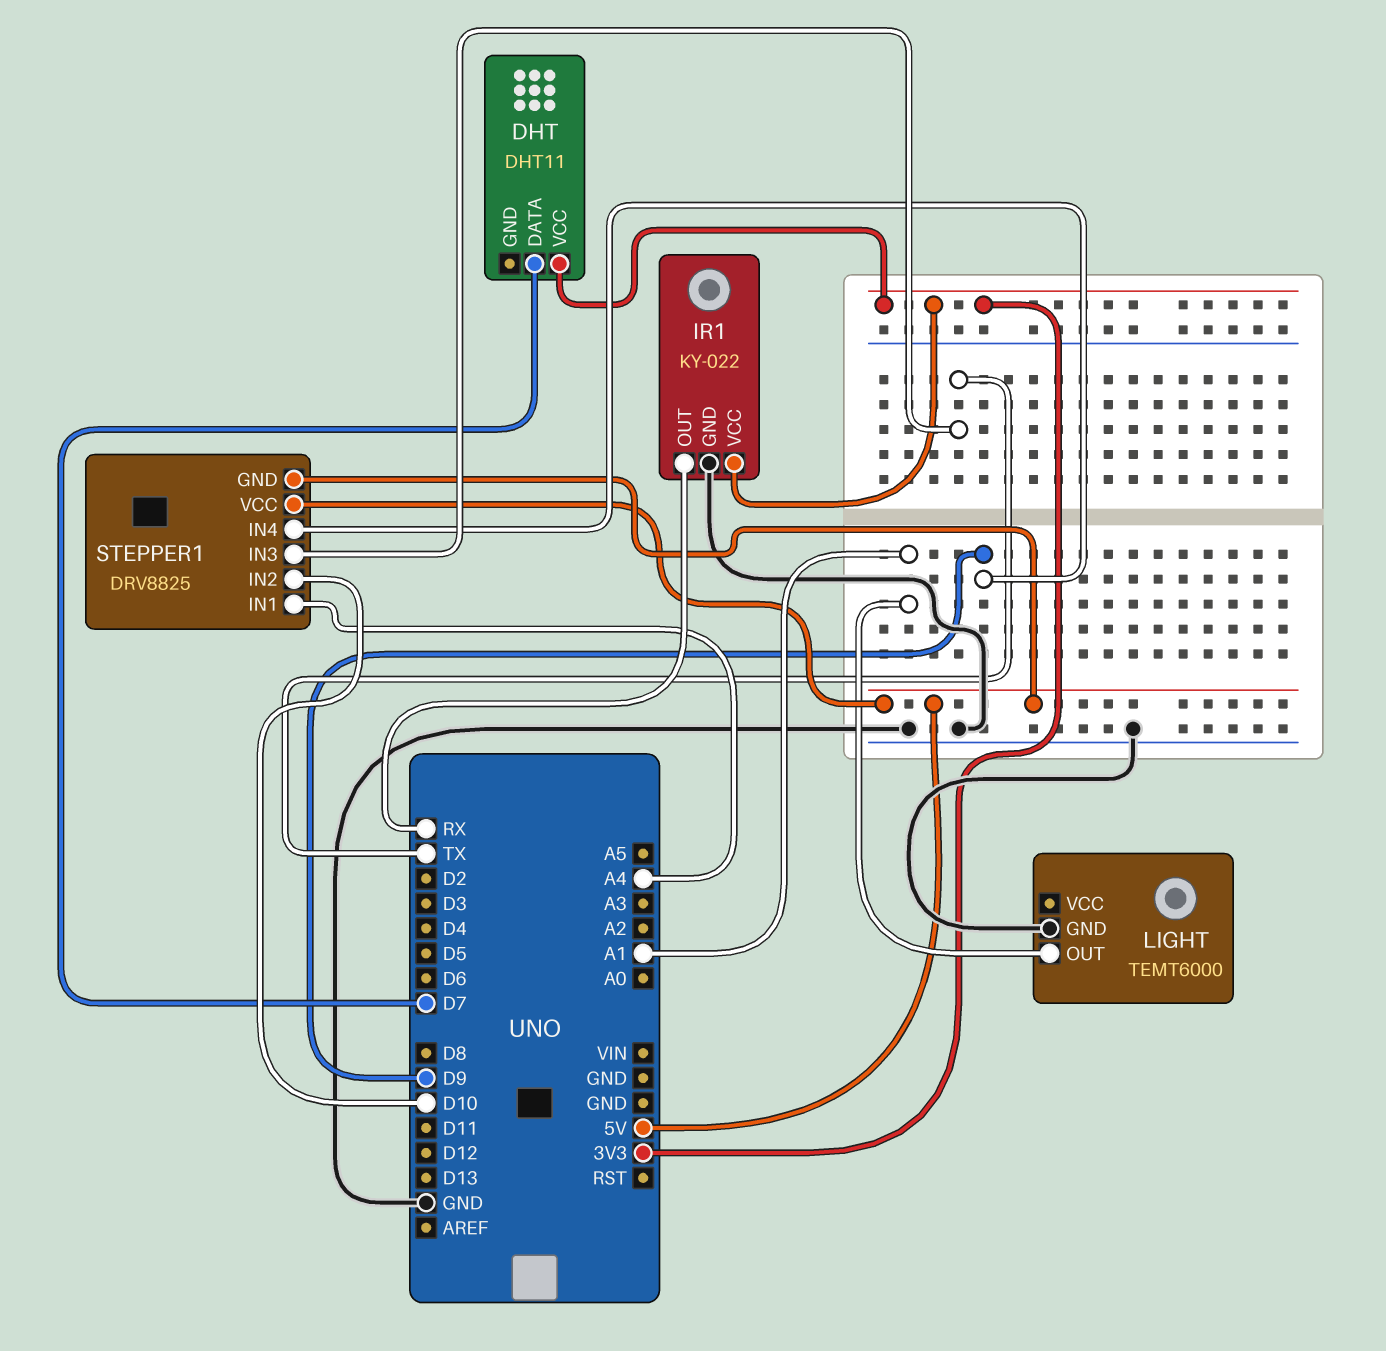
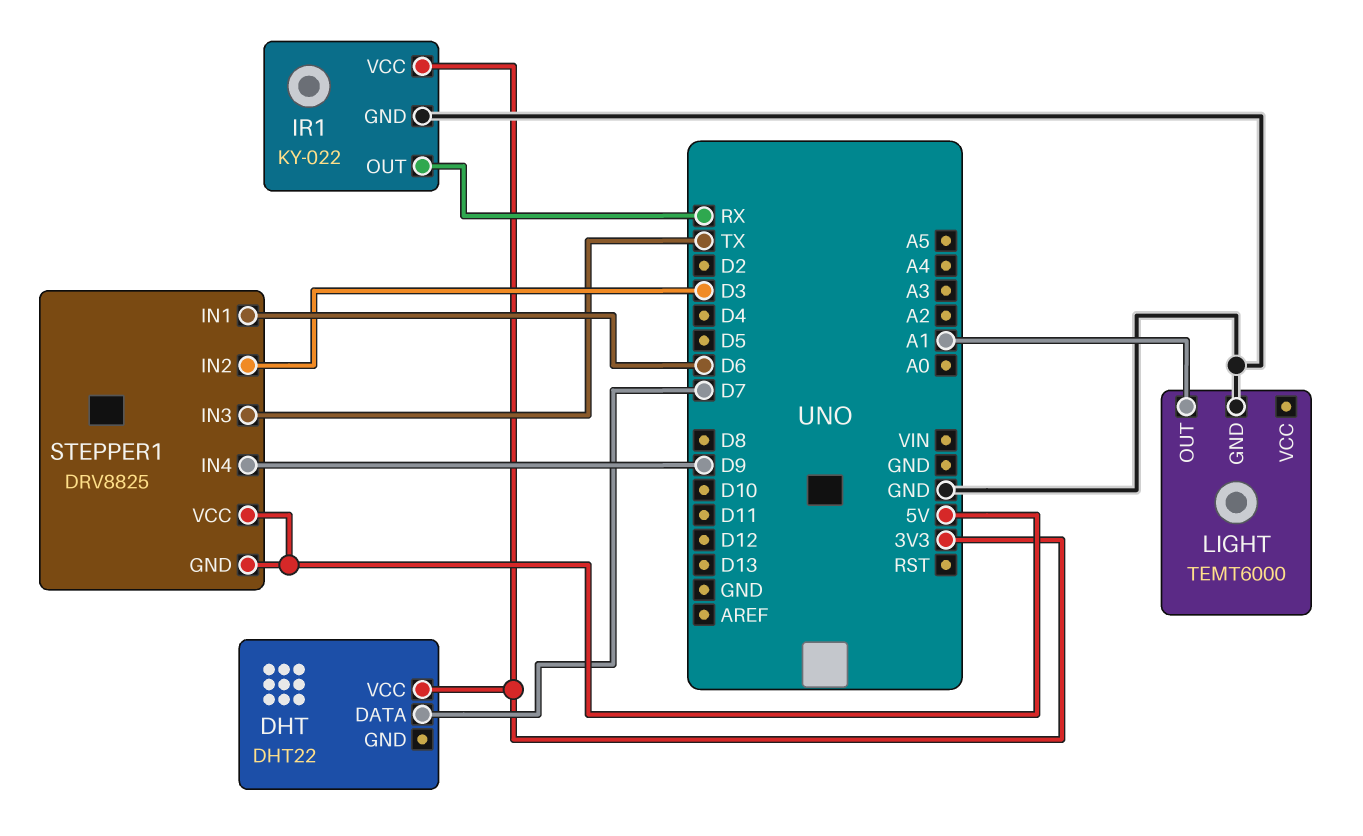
DHT: DHT11 -> DHT22
STEPPER1 pin IN1: A4 -> D6
STEPPER1 pin IN2: D10 -> D3

